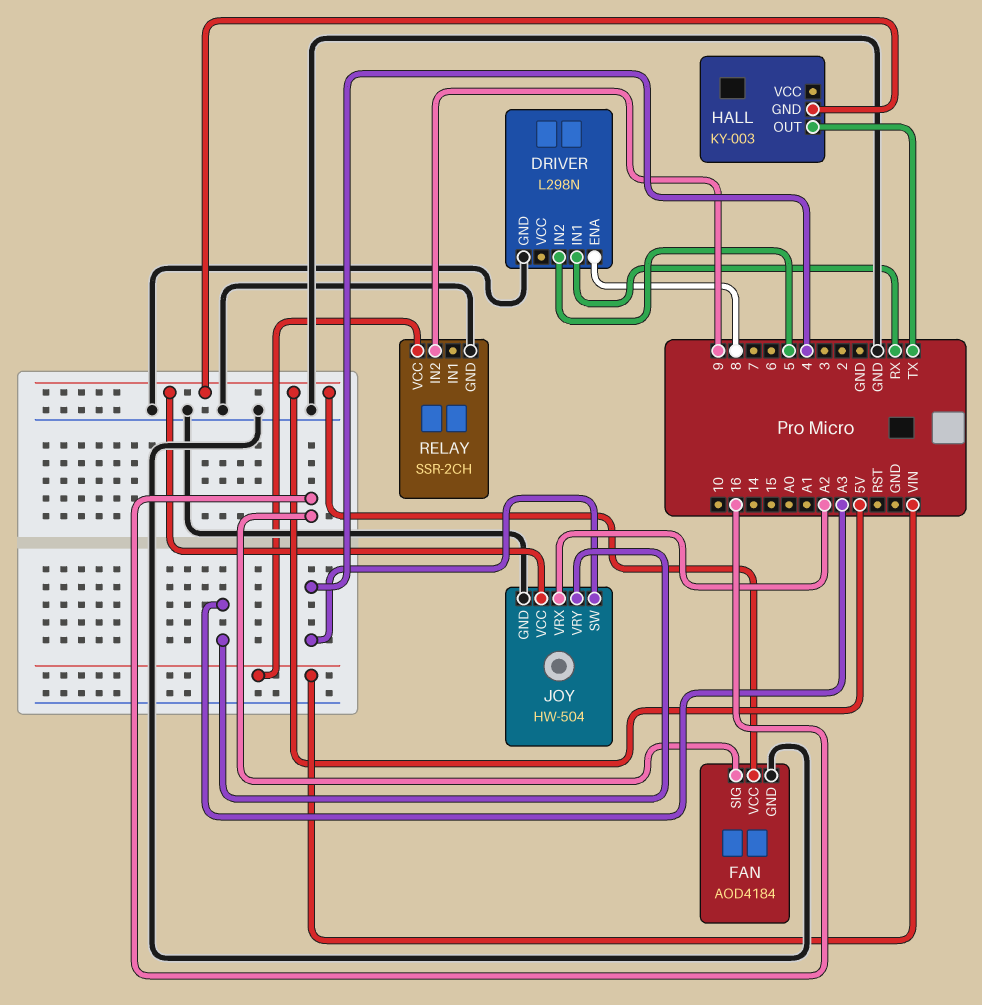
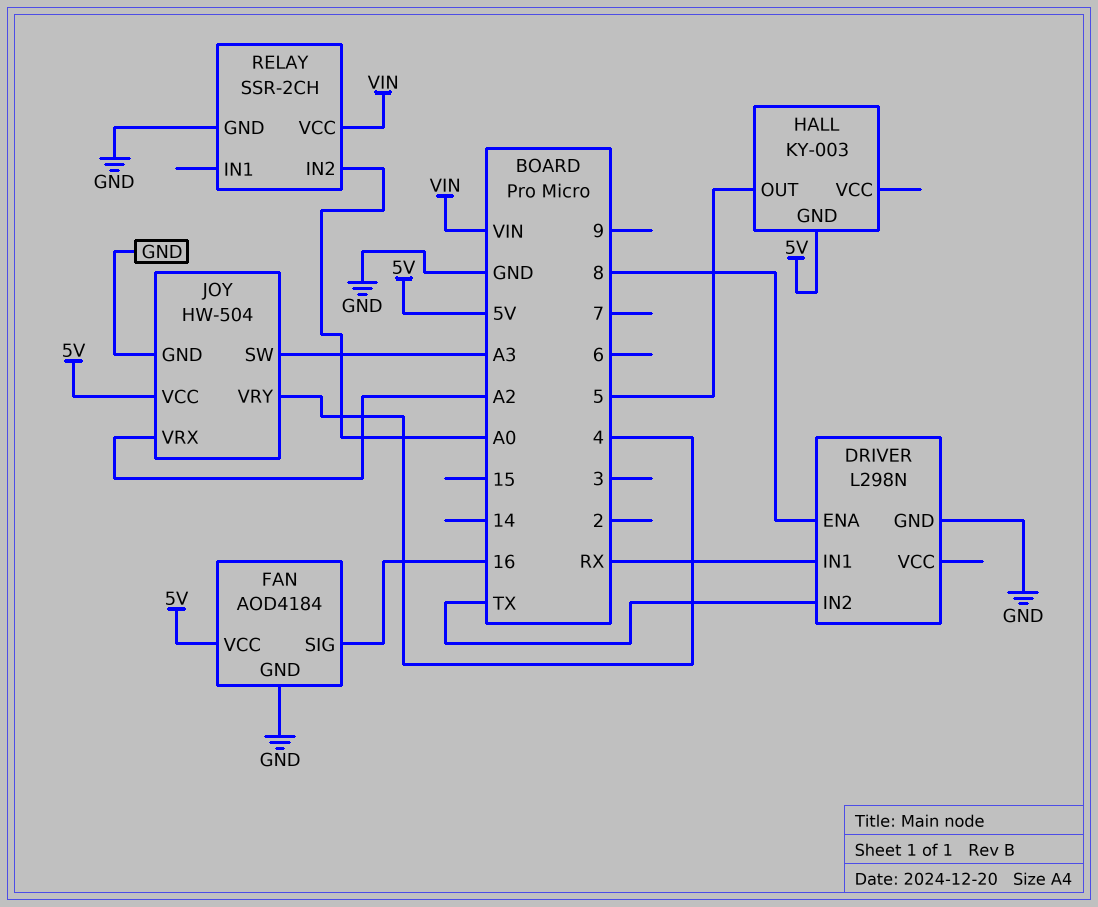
DRIVER pin IN2: 5 -> TX
HALL pin OUT: TX -> 5
JOY pin SW: 4 -> A3
JOY pin VRY: A3 -> 4
RELAY pin IN2: 9 -> A0

